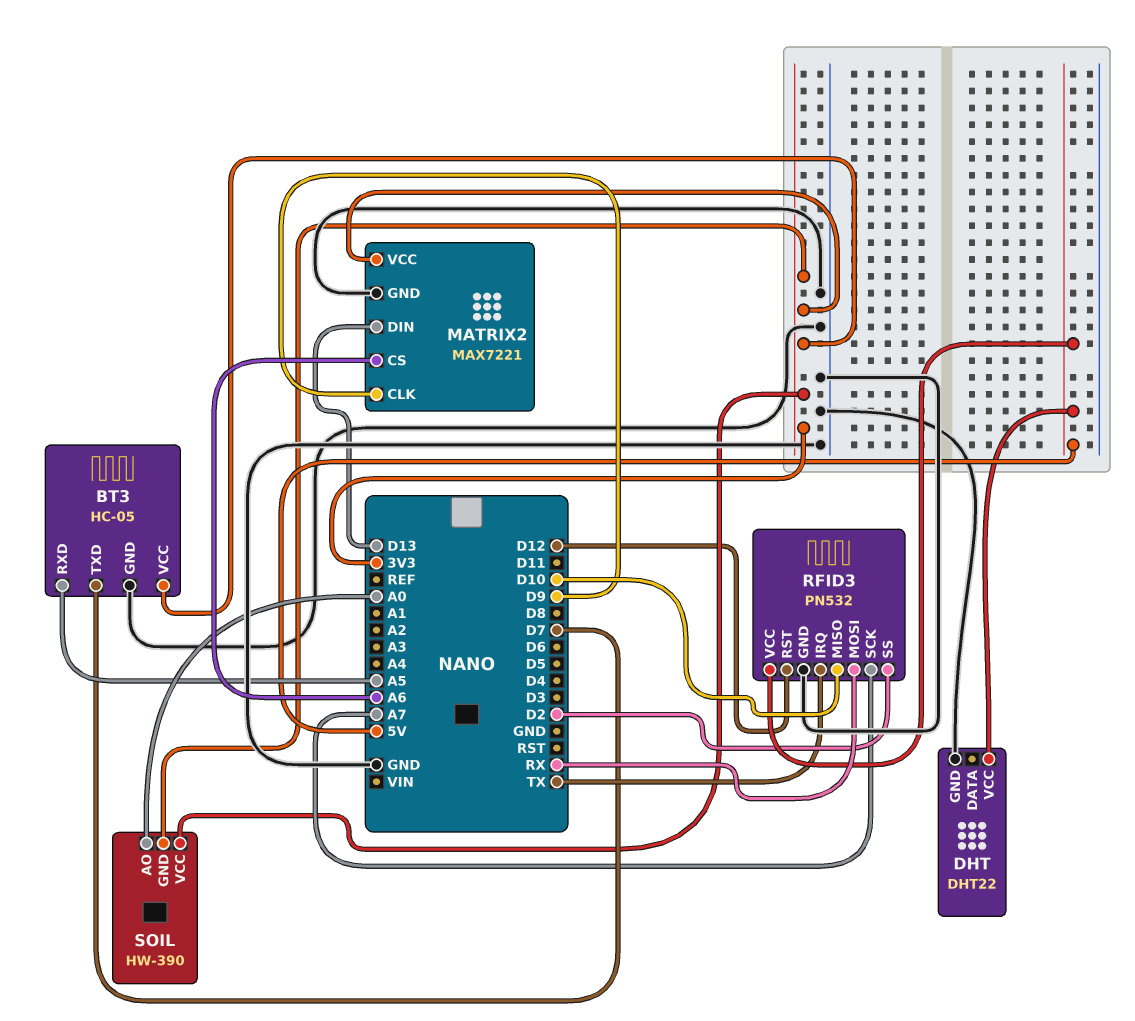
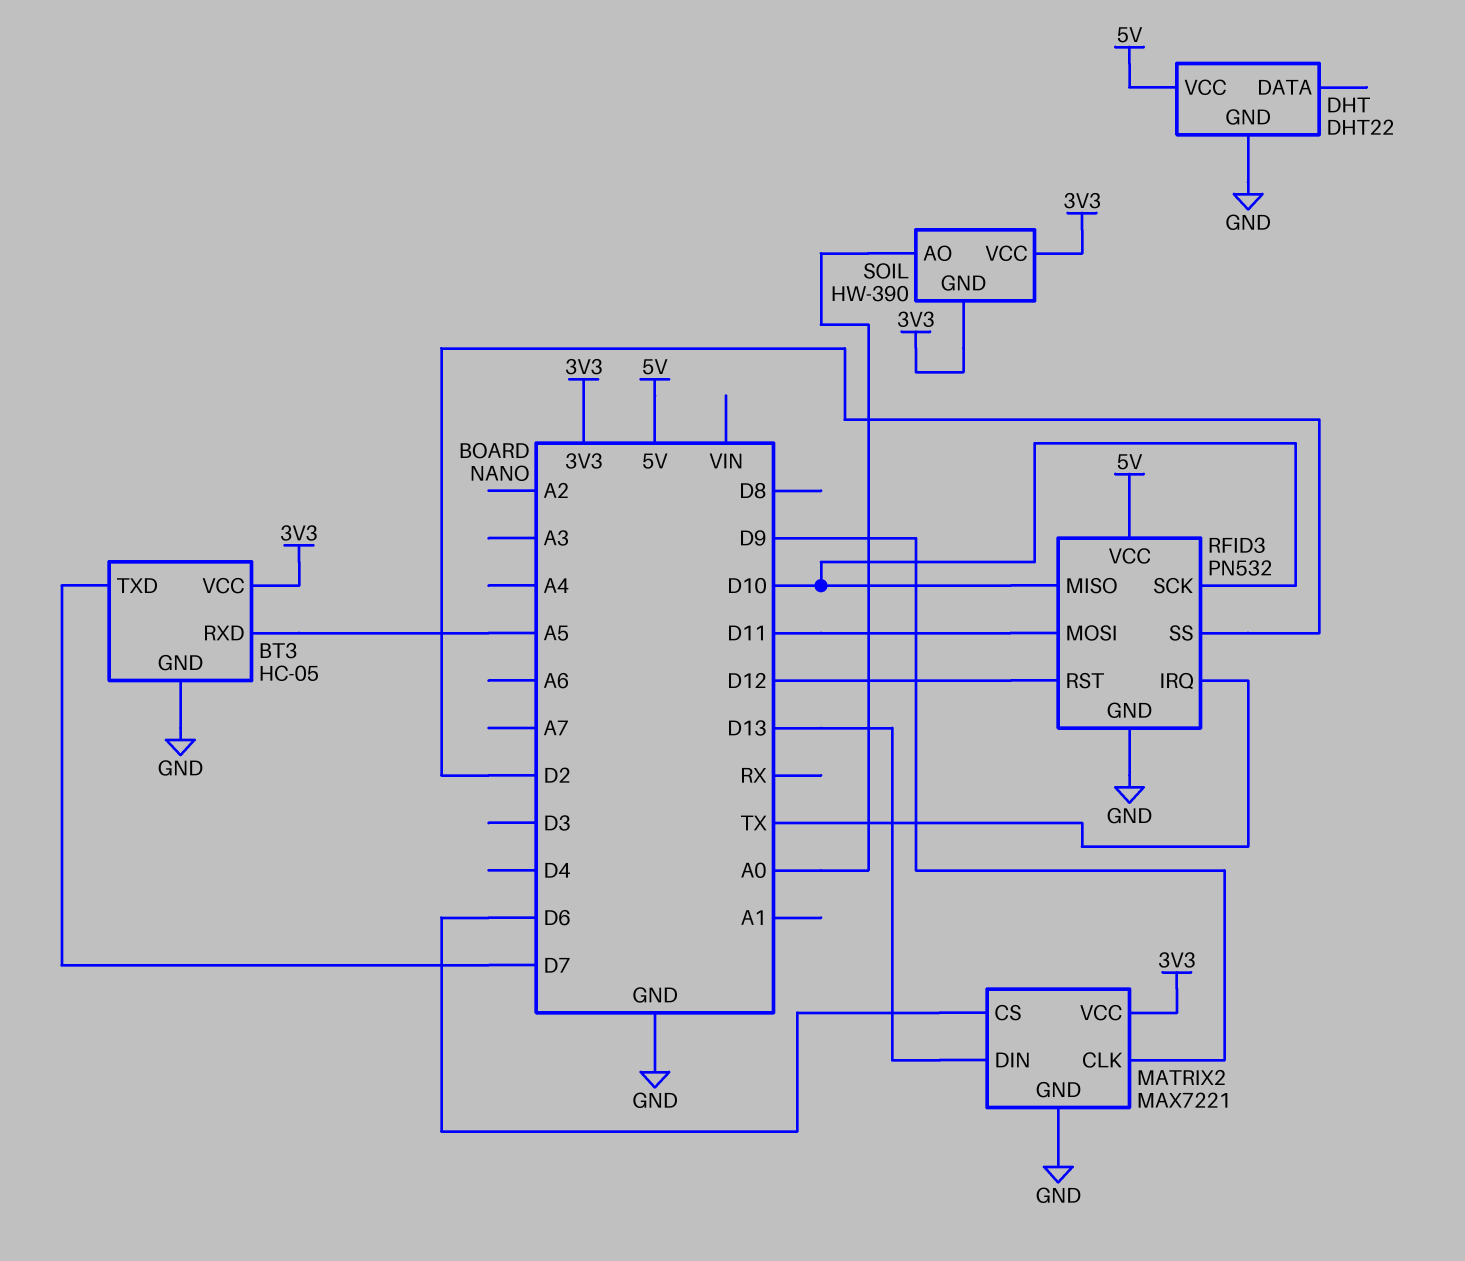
MATRIX2 pin CS: A6 -> D6
RFID3 pin MOSI: RX -> D11
RFID3 pin SCK: A7 -> D10

